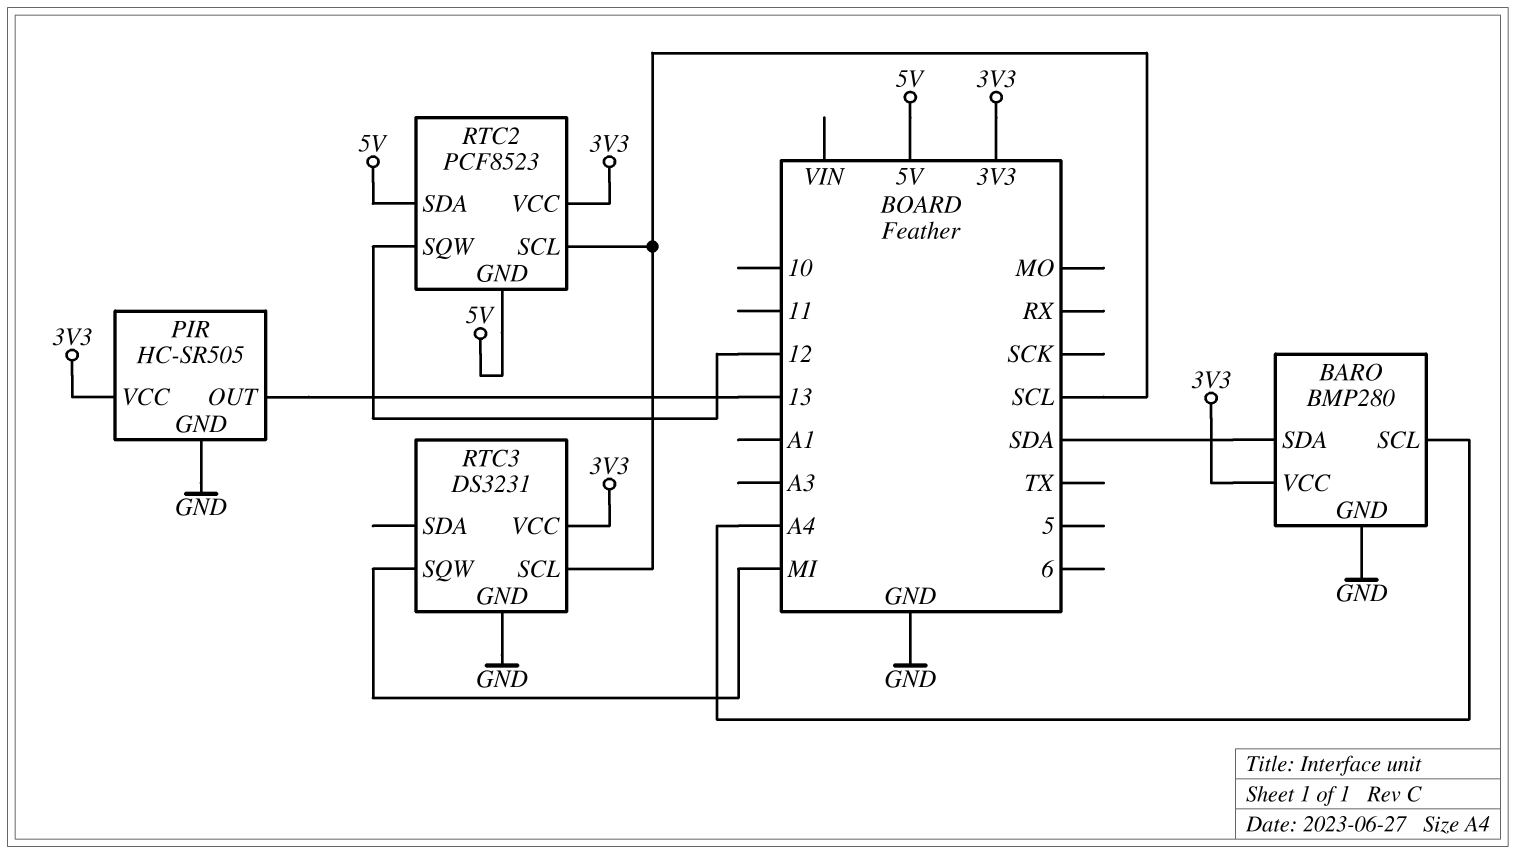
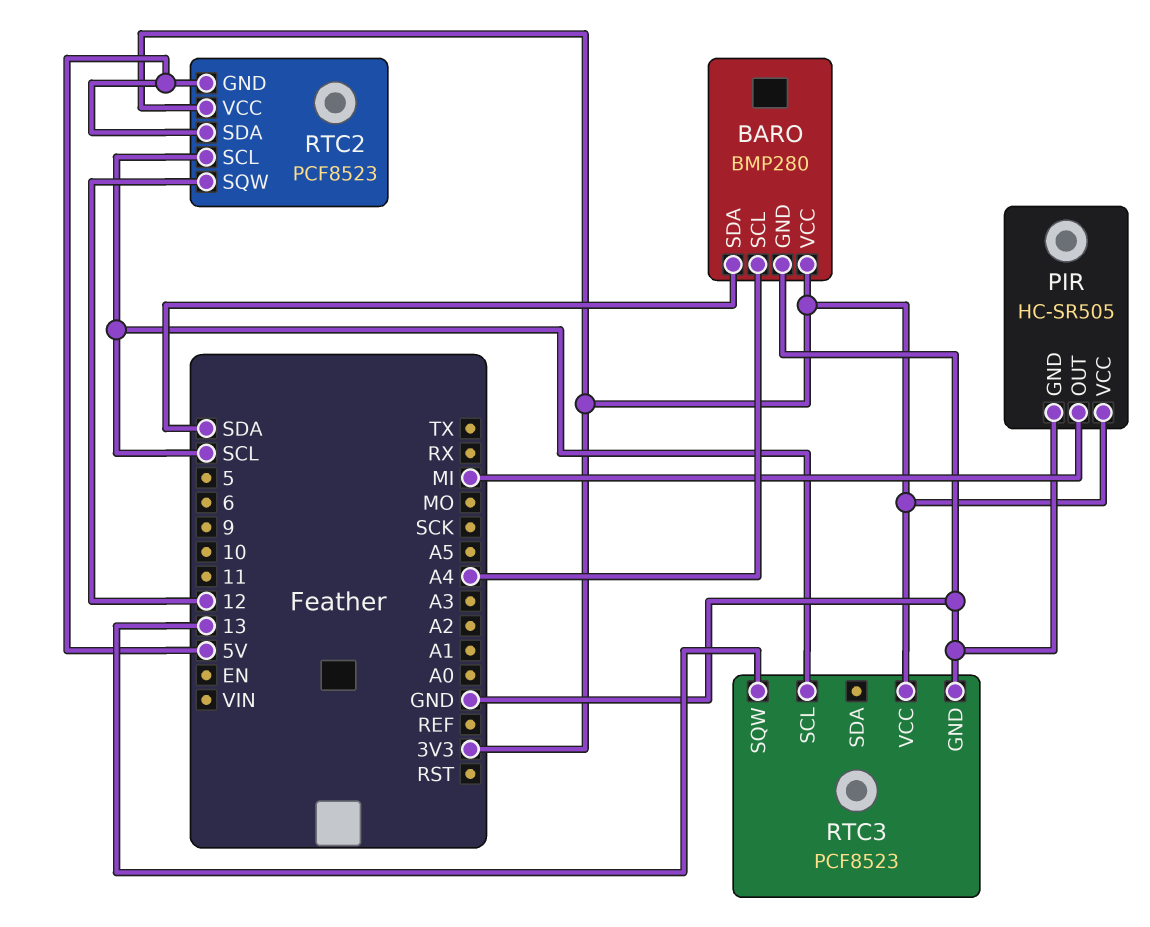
PIR pin OUT: 13 -> MI
RTC3: DS3231 -> PCF8523
RTC3 pin SQW: MI -> 13

